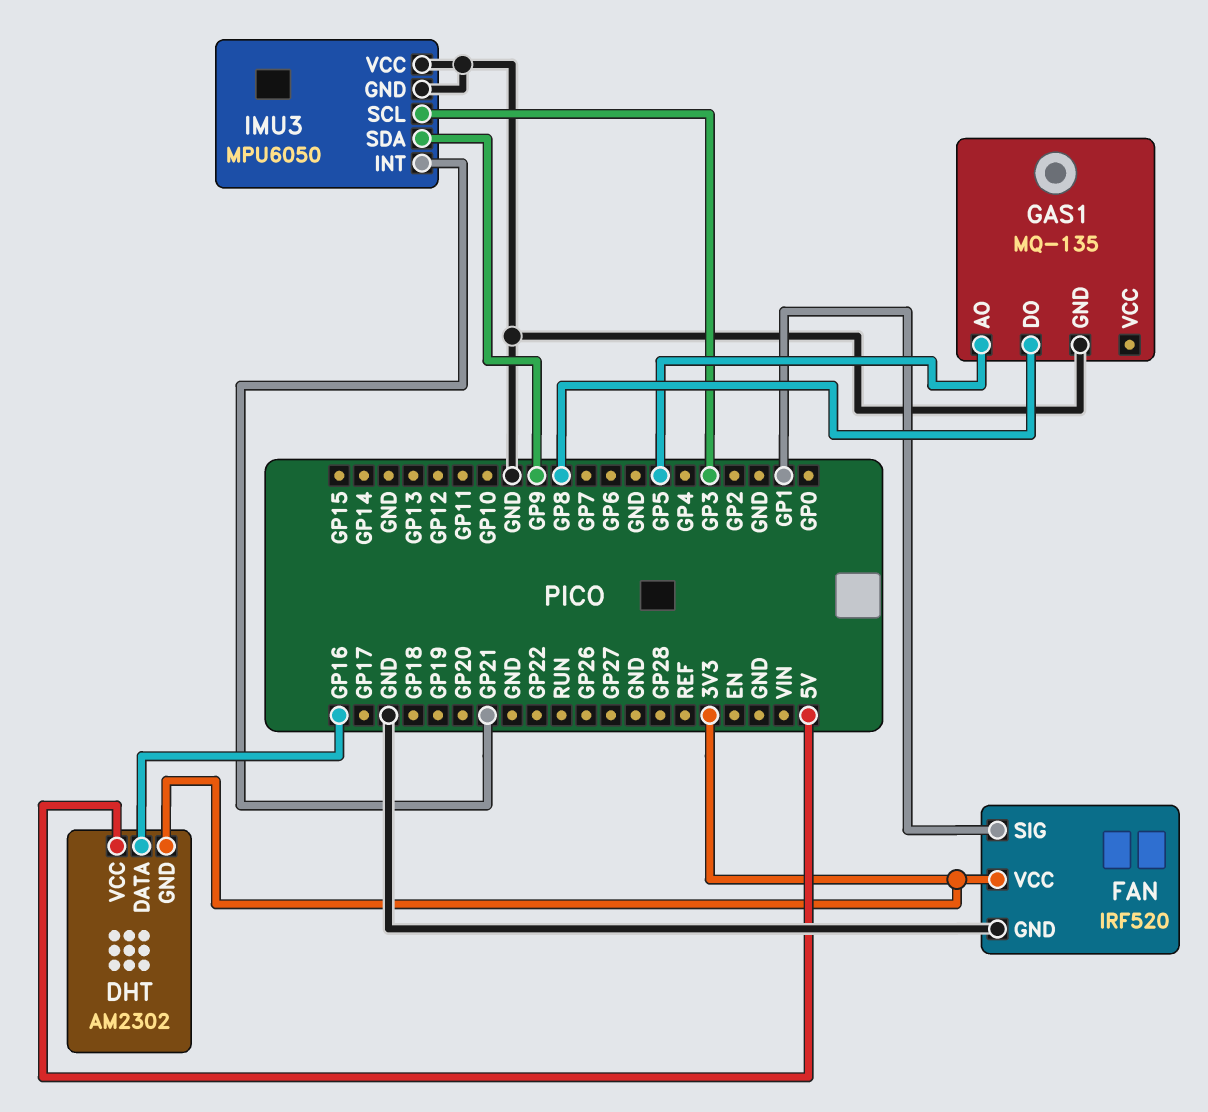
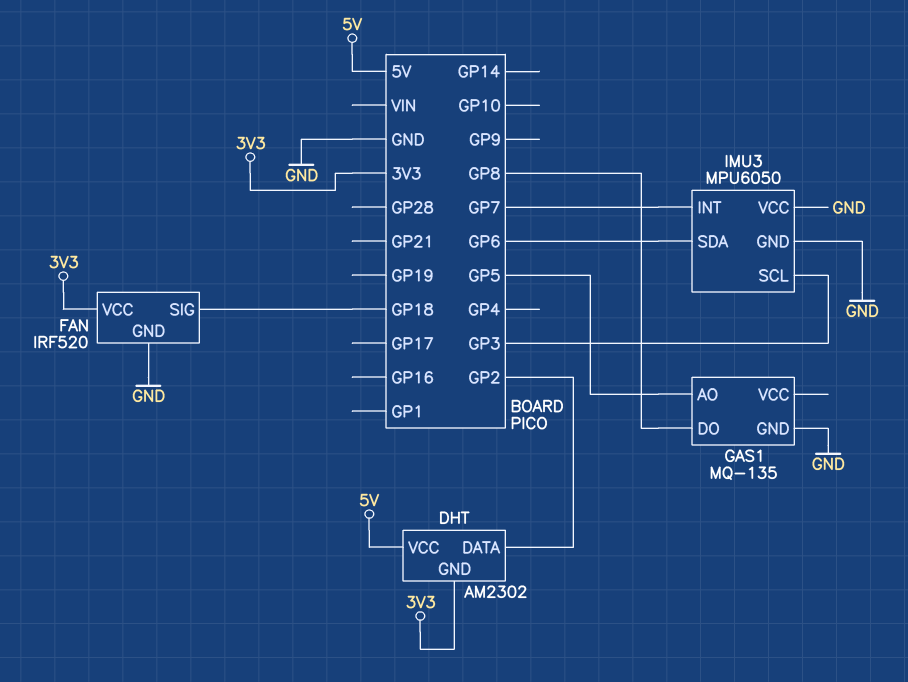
DHT pin DATA: GP16 -> GP2
FAN pin SIG: GP1 -> GP18
IMU3 pin INT: GP21 -> GP7
IMU3 pin SDA: GP9 -> GP6

